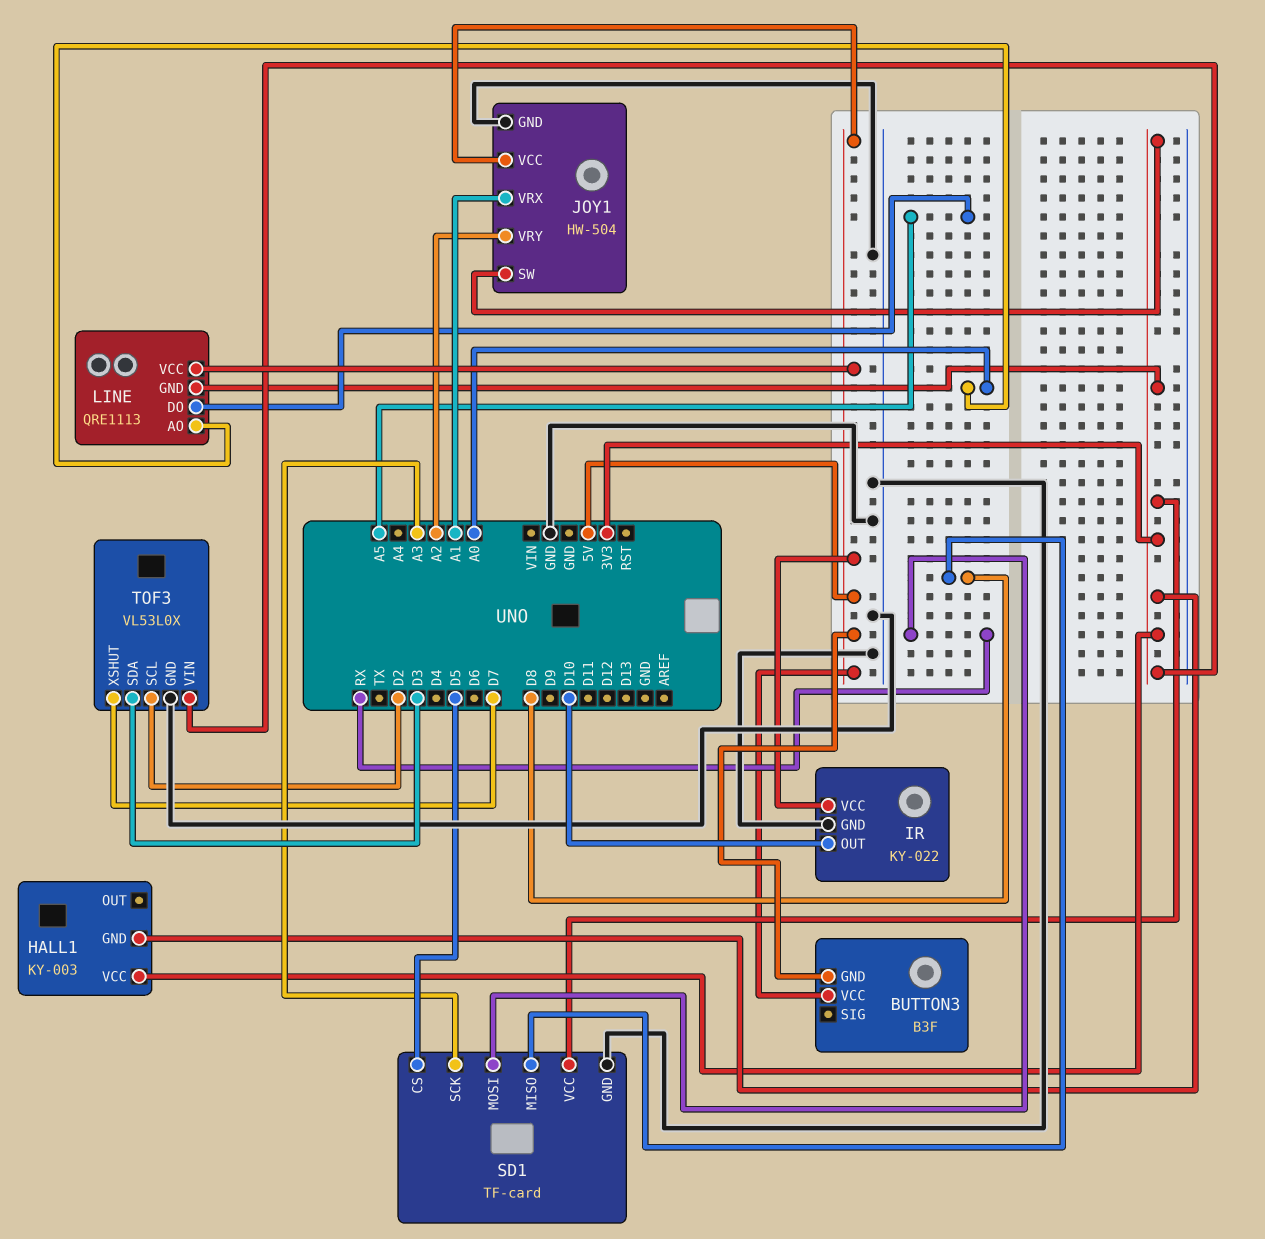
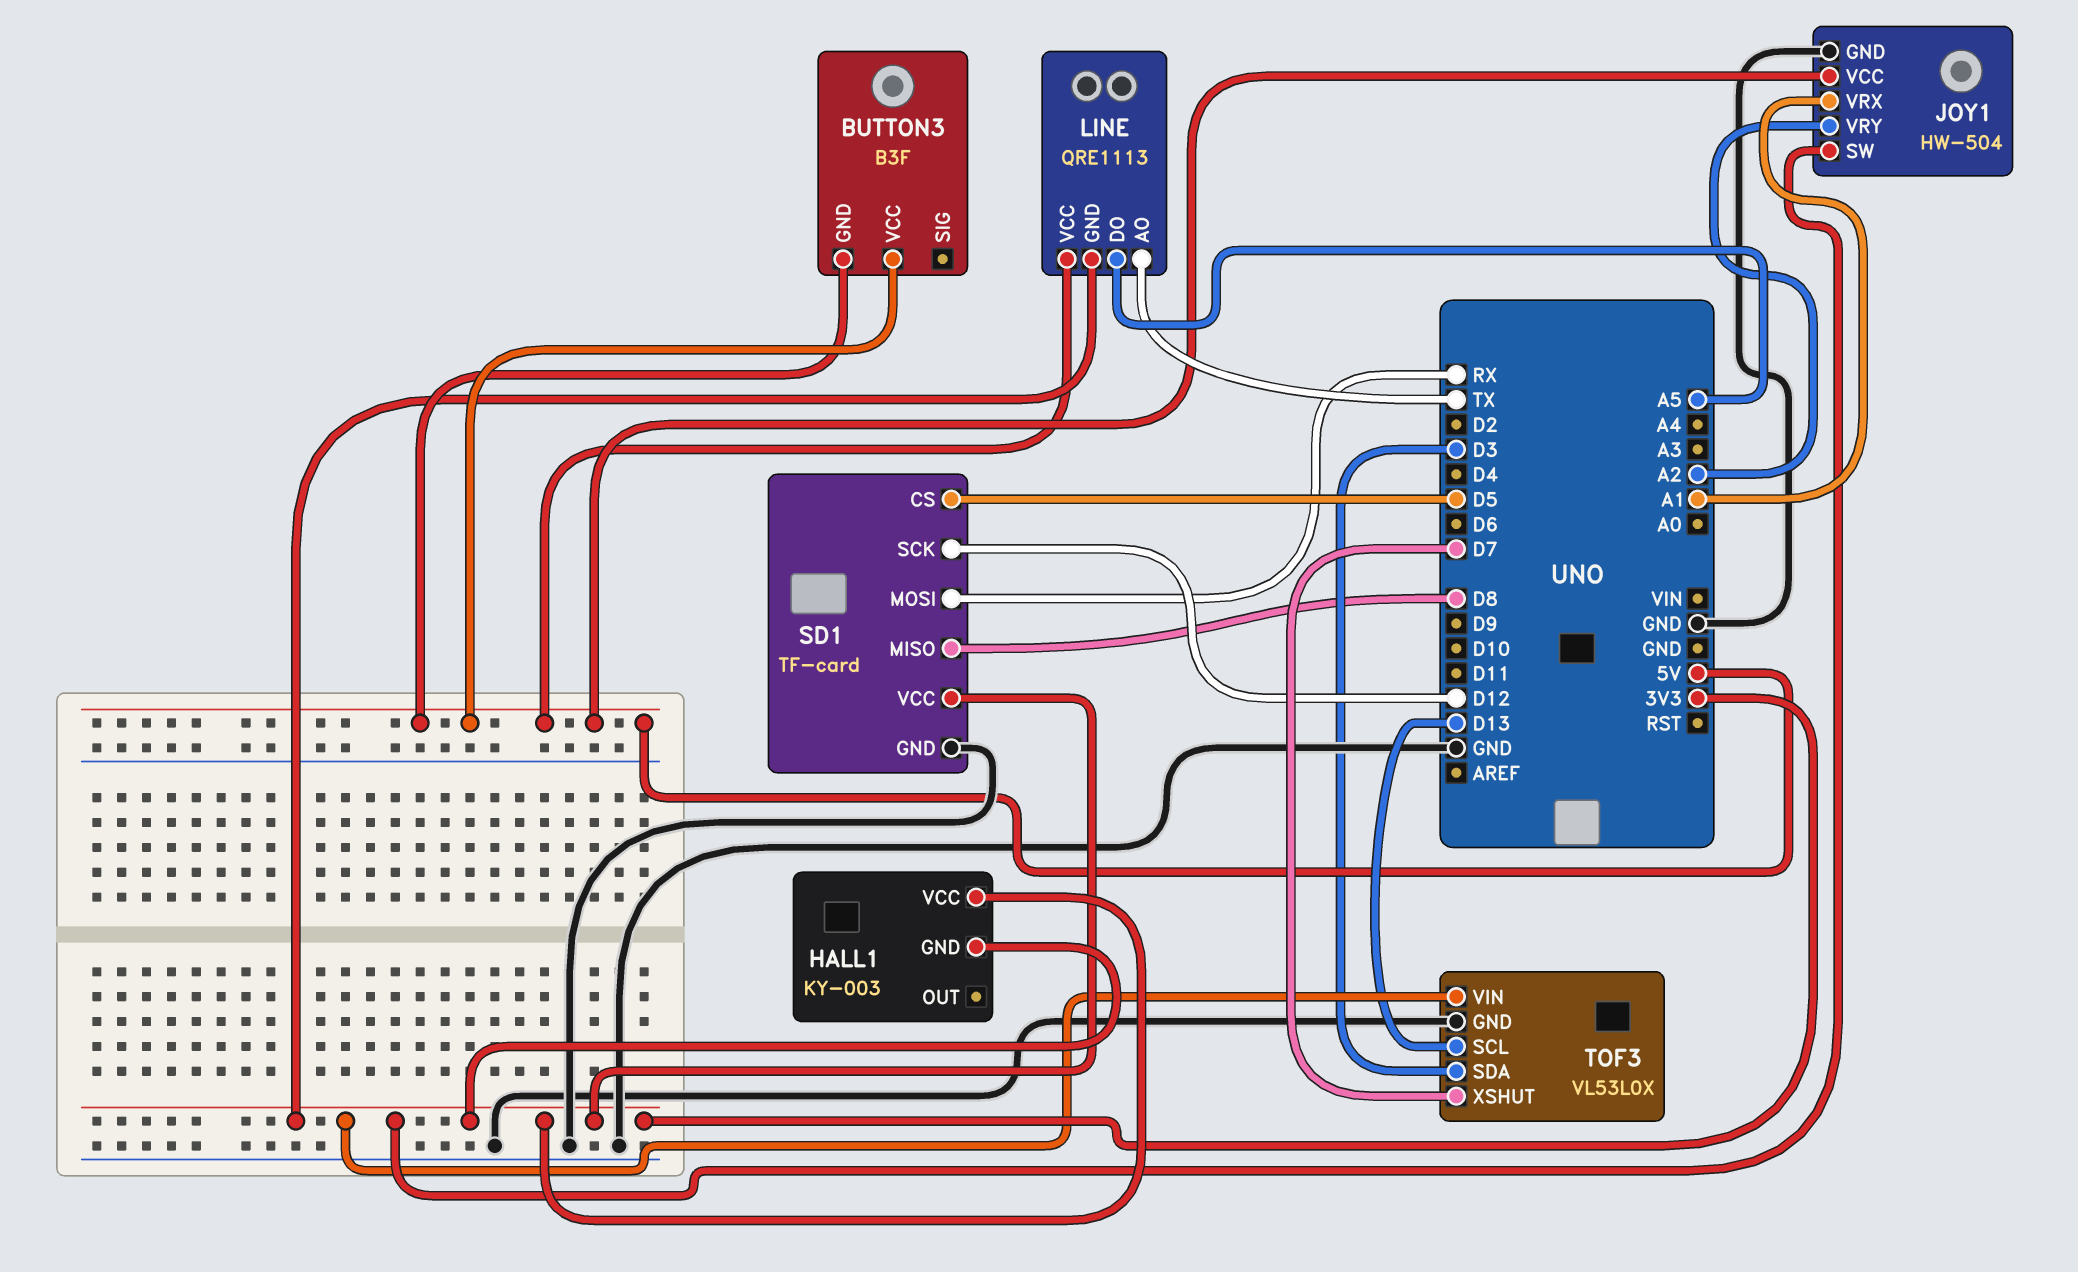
IR: KY-022 -> none
IR pin GND: GND -> none
IR pin OUT: D10 -> none
IR pin VCC: 5V -> none
LINE pin AO: A0 -> TX
SD1 pin SCK: A3 -> D12
TOF3 pin SCL: D2 -> D13

